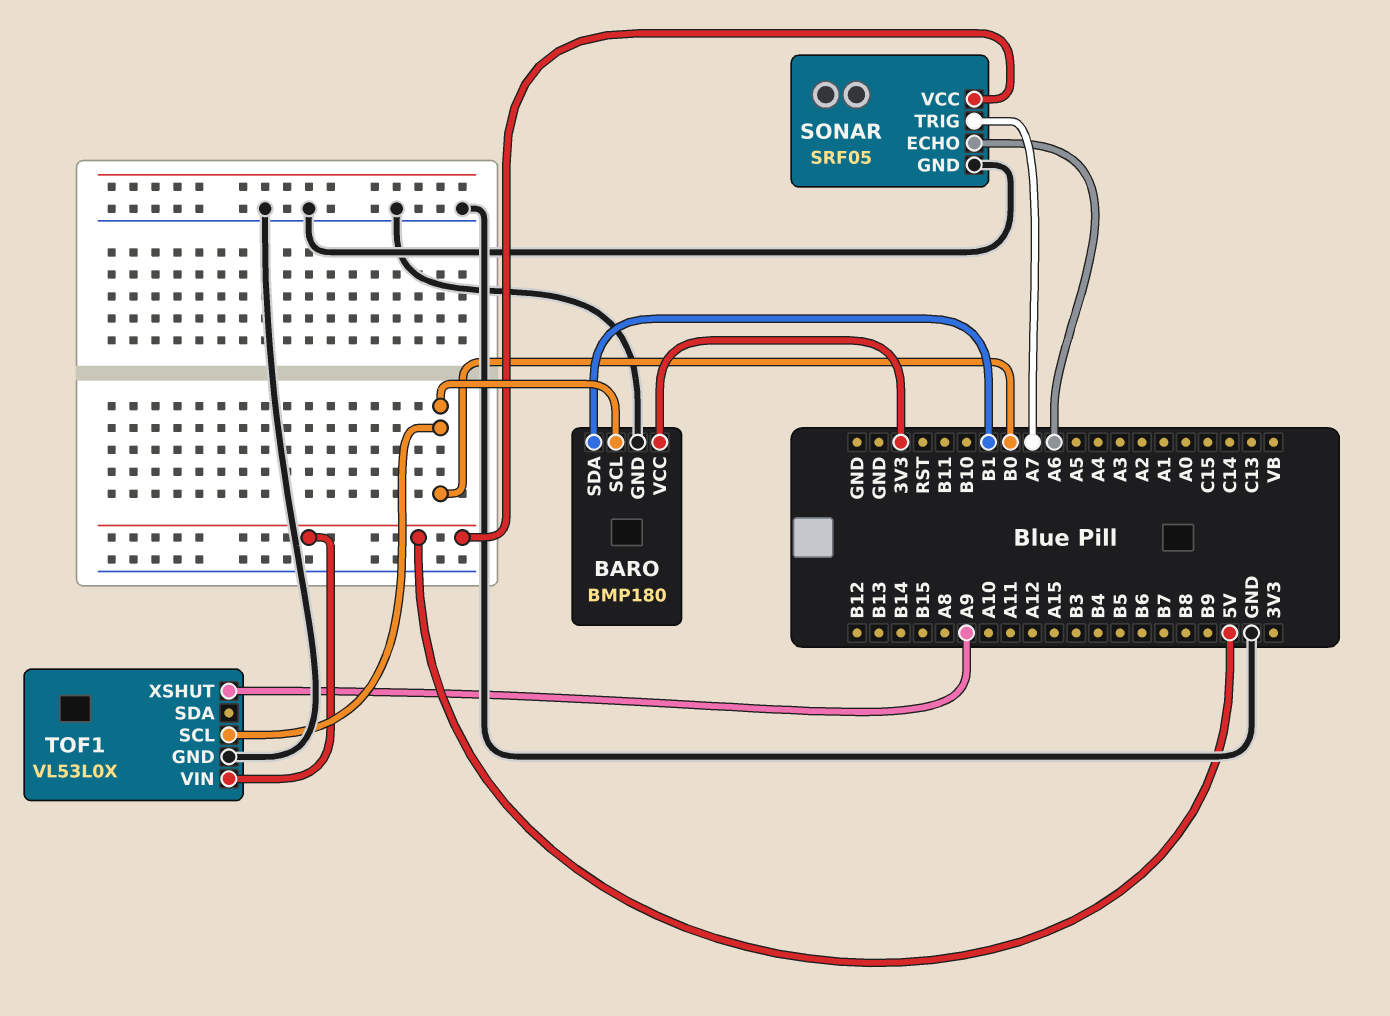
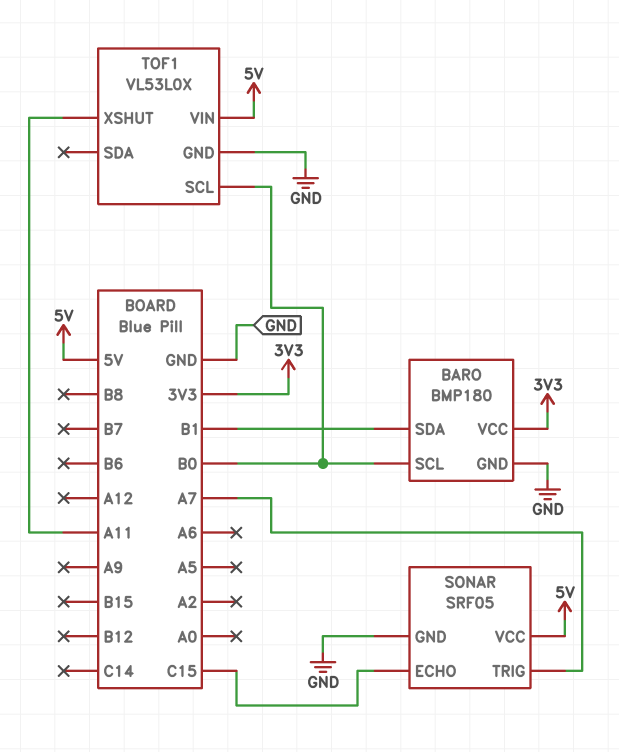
SONAR pin ECHO: A6 -> C15
TOF1 pin XSHUT: A9 -> A11

